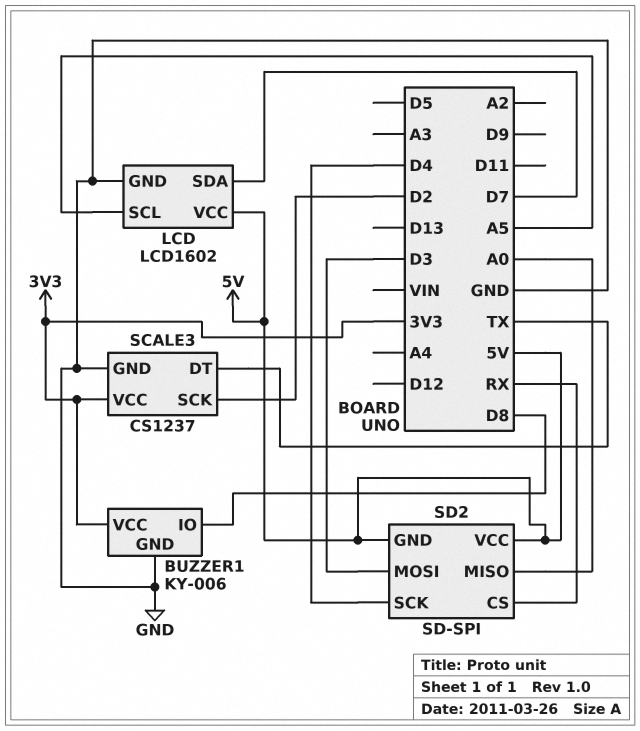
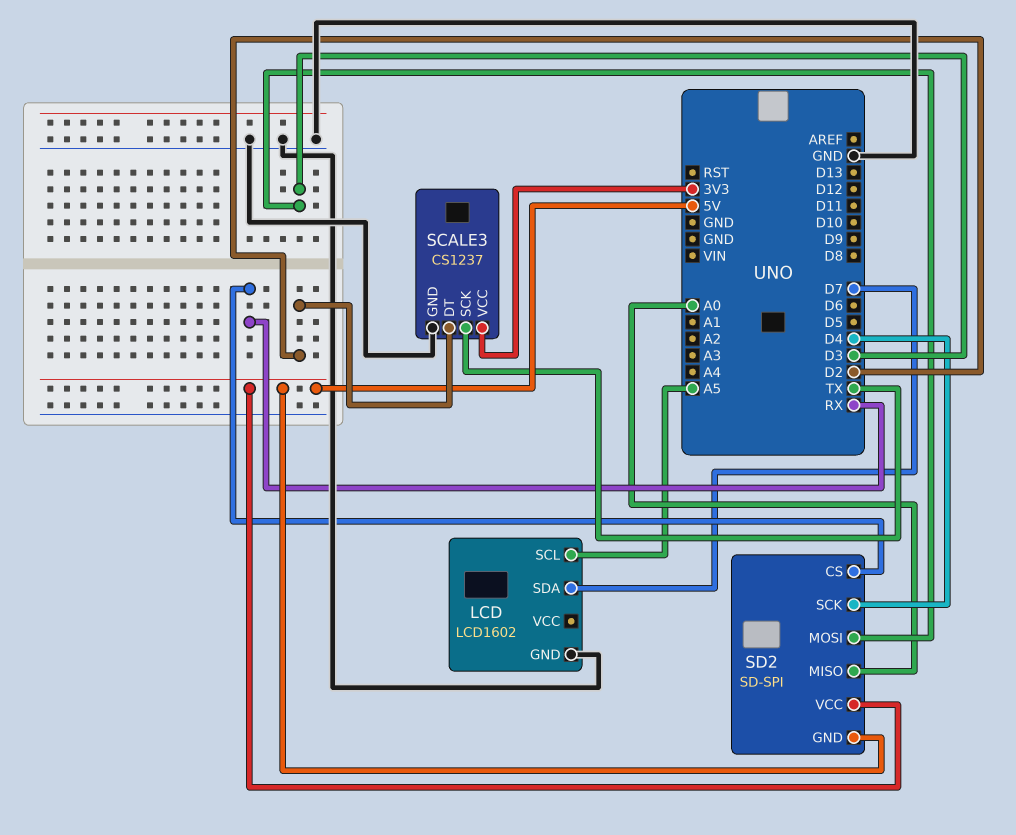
BUZZER1: KY-006 -> none
BUZZER1 pin GND: GND -> none
BUZZER1 pin IO: D8 -> none
BUZZER1 pin VCC: 3V3 -> none
LCD pin VCC: 5V -> none
SCALE3 pin DT: TX -> D2
SCALE3 pin SCK: D2 -> TX

